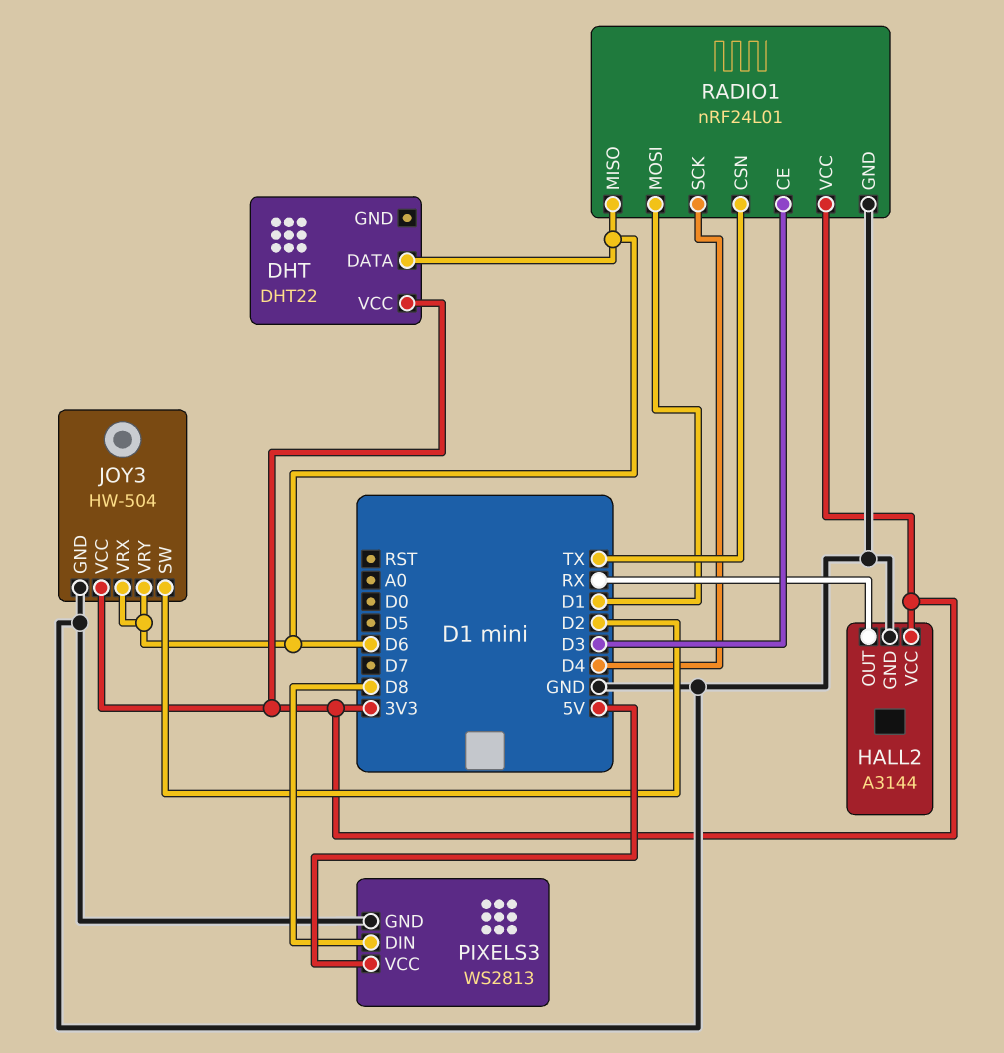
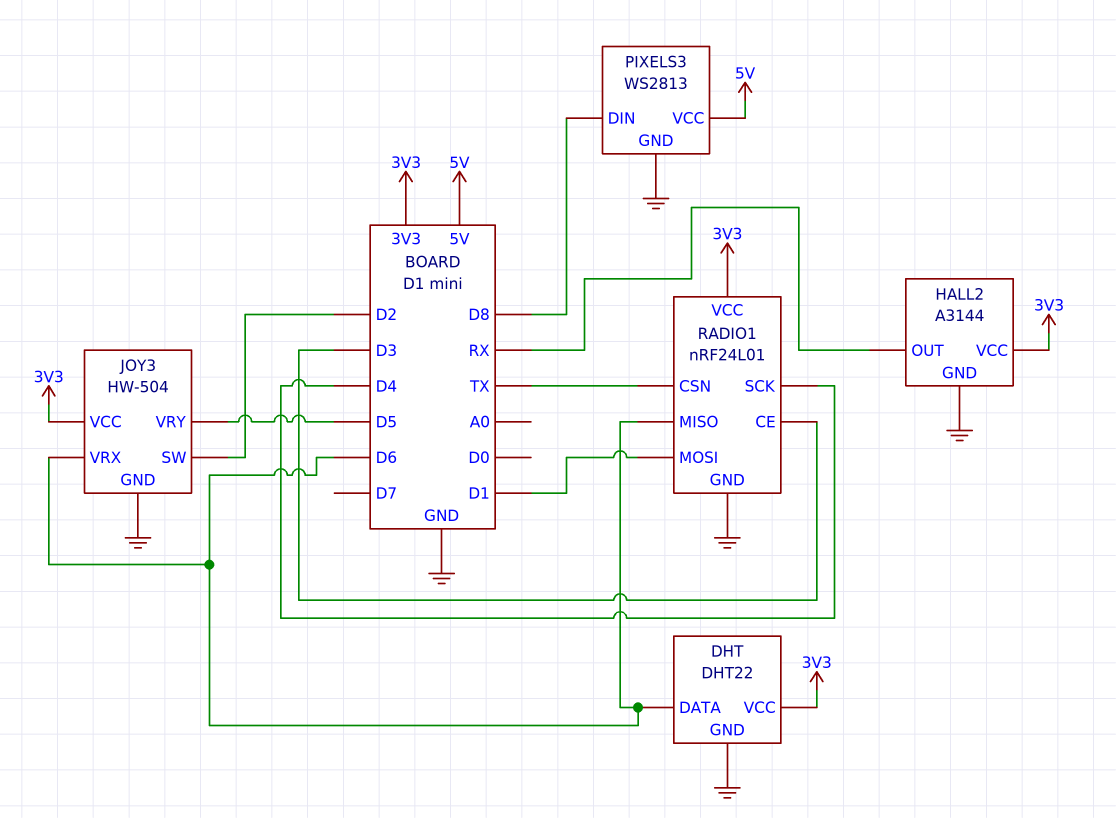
DHT pin GND: none -> GND
JOY3 pin VRY: D6 -> D5

